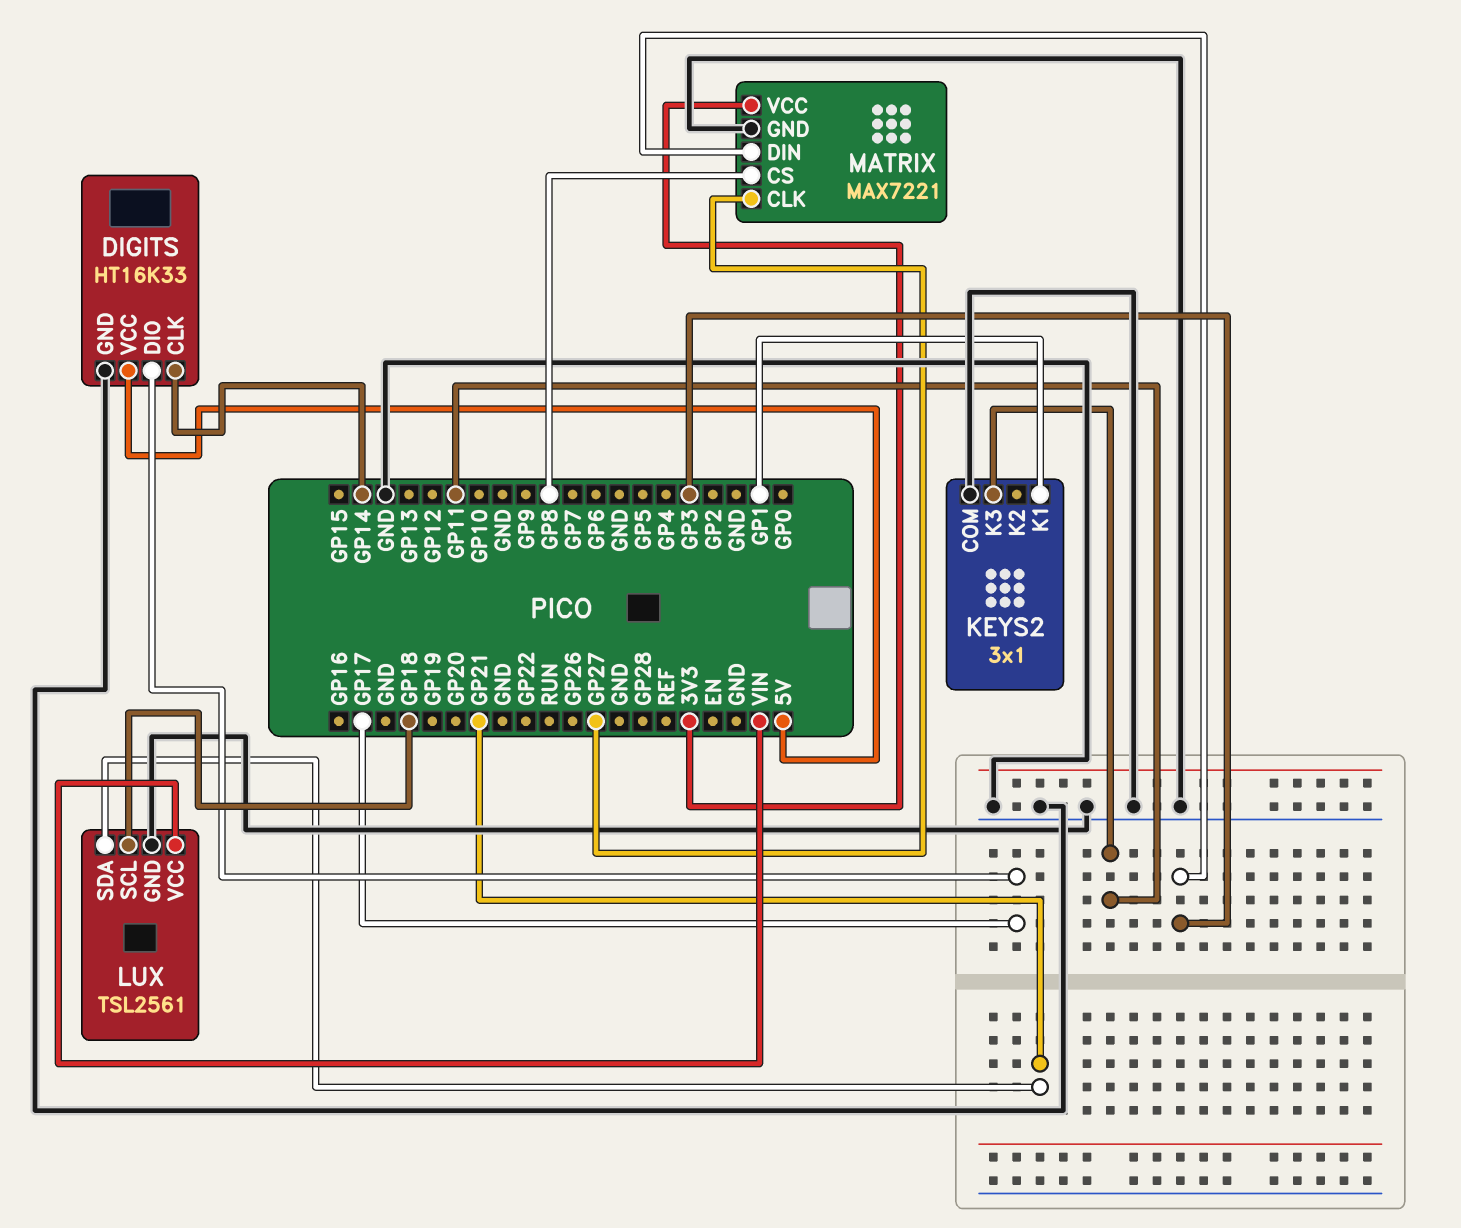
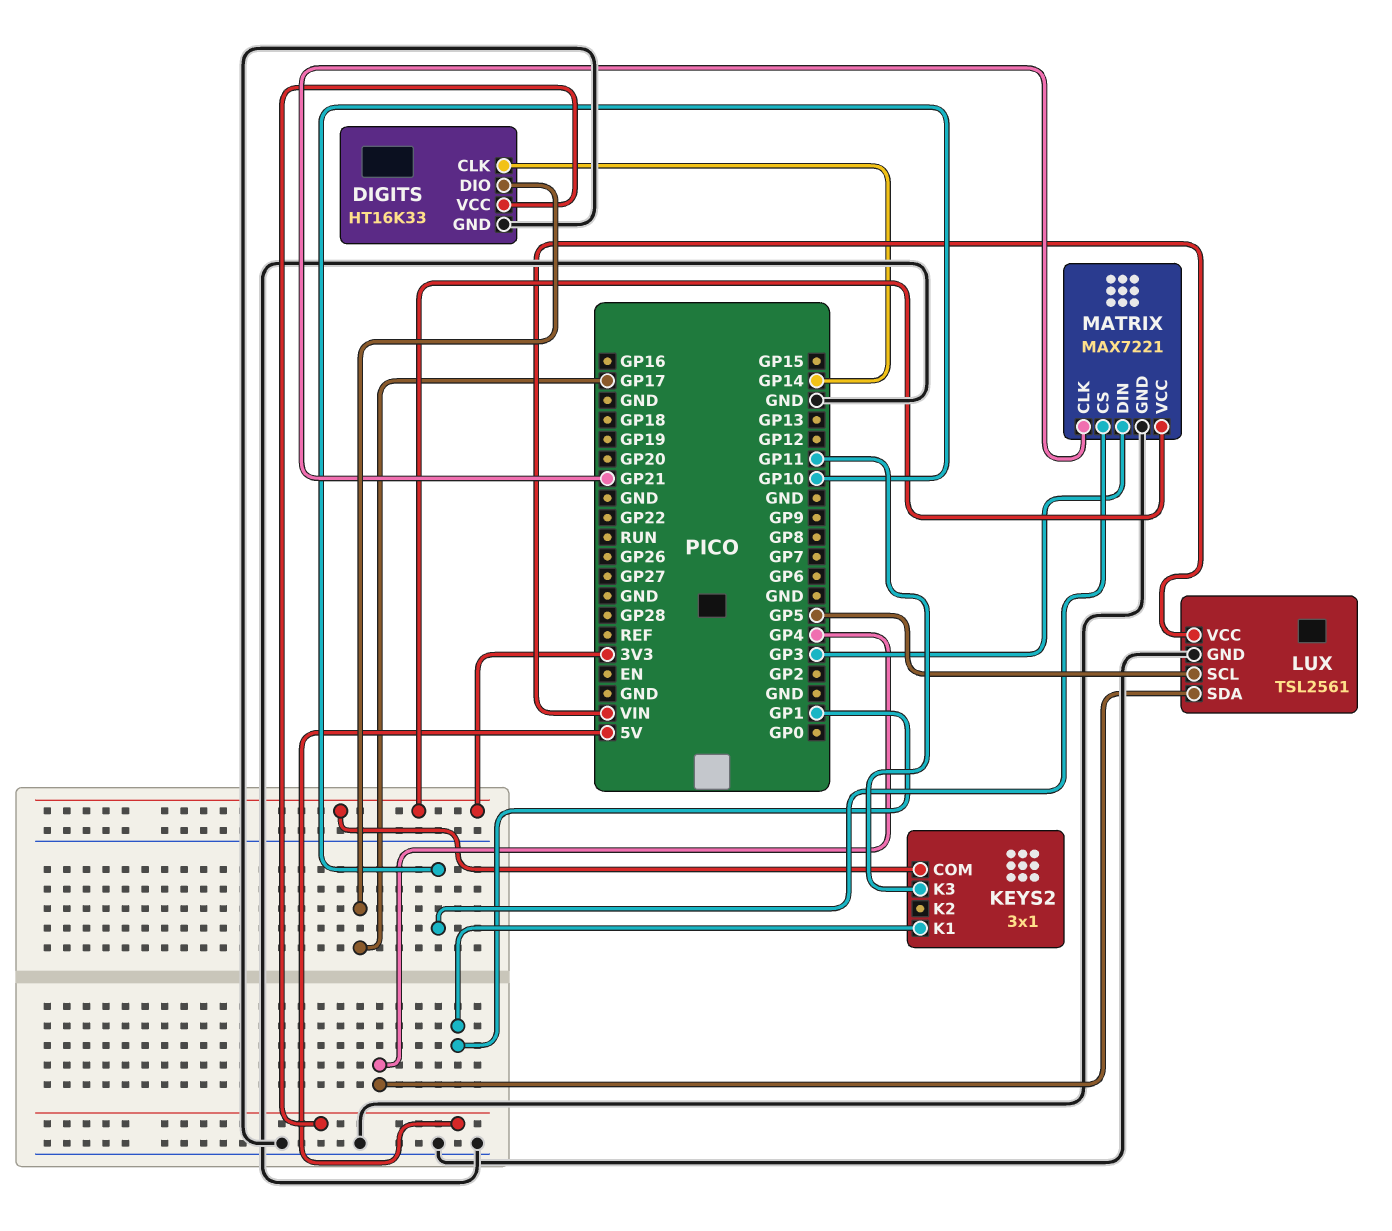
KEYS2 pin COM: GND -> 3V3
LUX pin SCL: GP18 -> GP5
LUX pin SDA: GP21 -> GP4
MATRIX pin CLK: GP27 -> GP21
MATRIX pin CS: GP8 -> GP10

